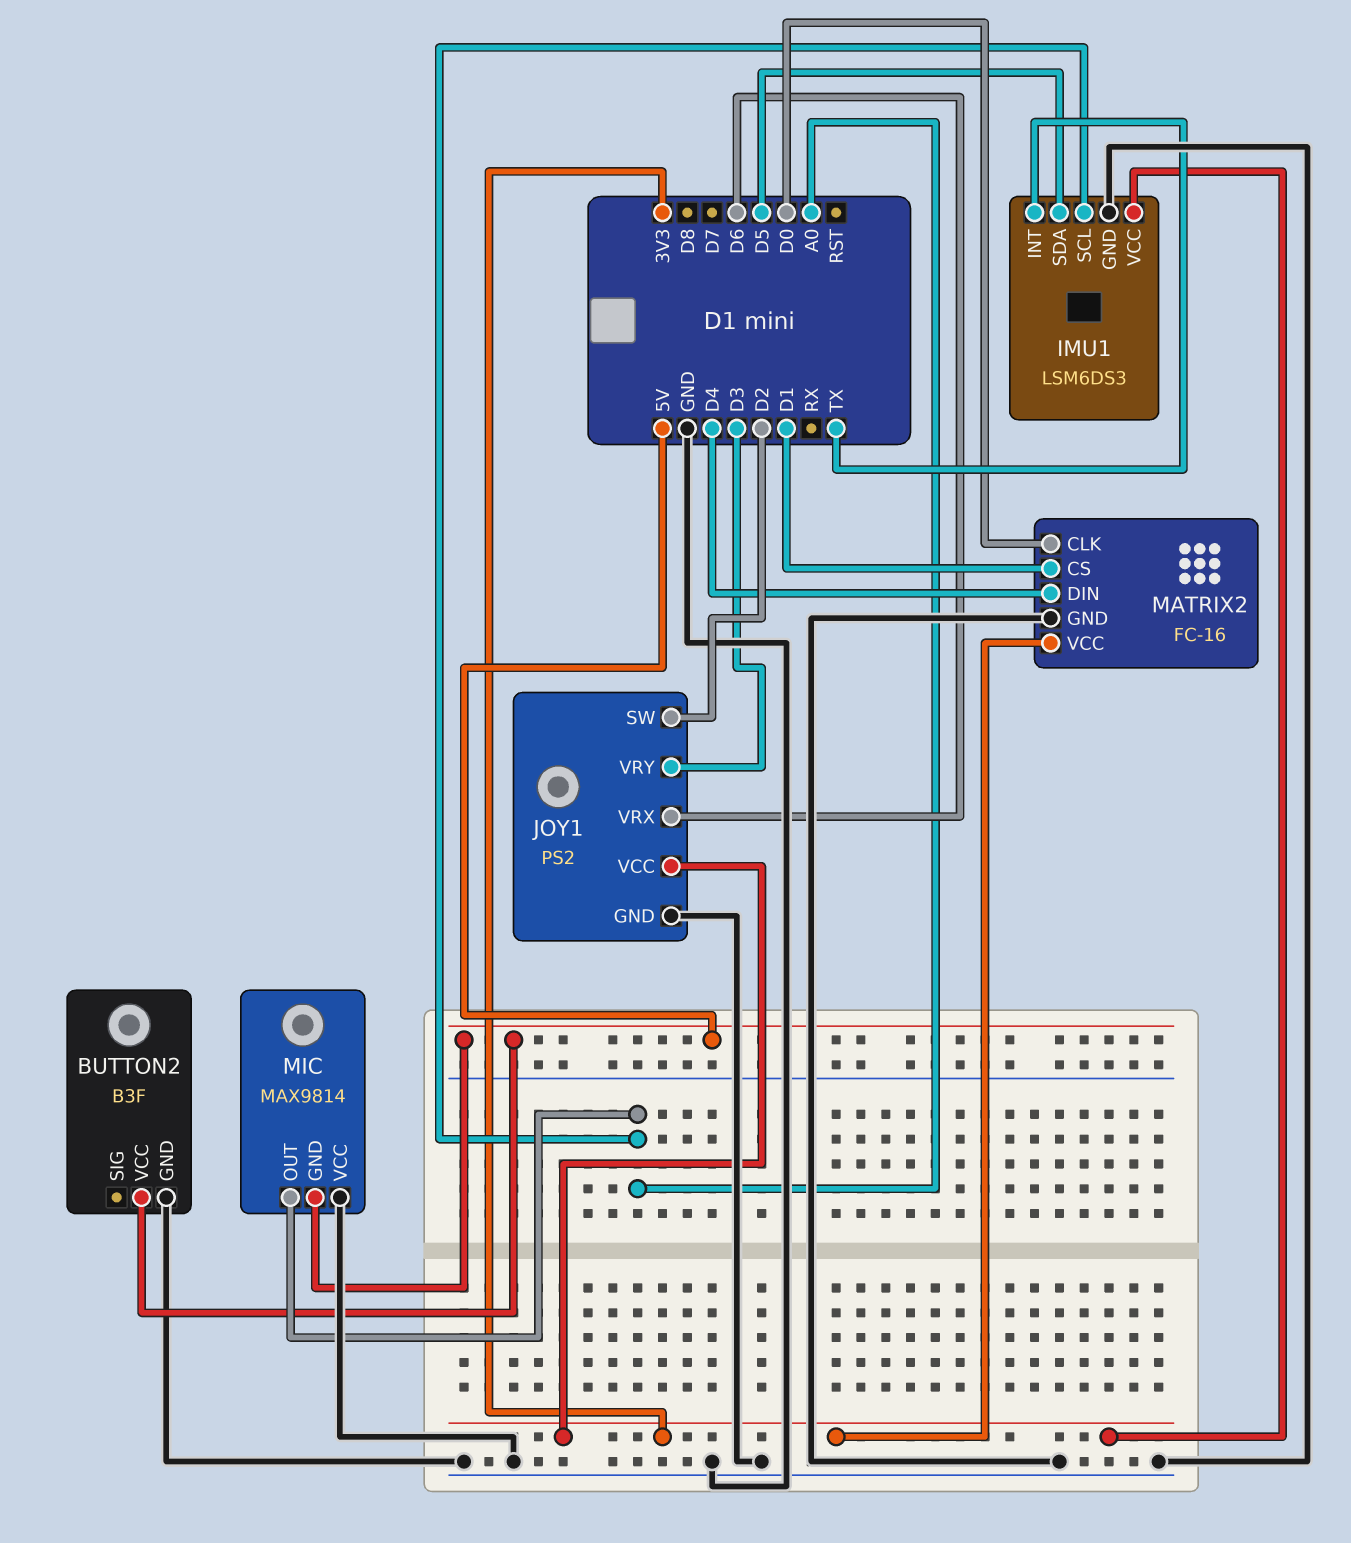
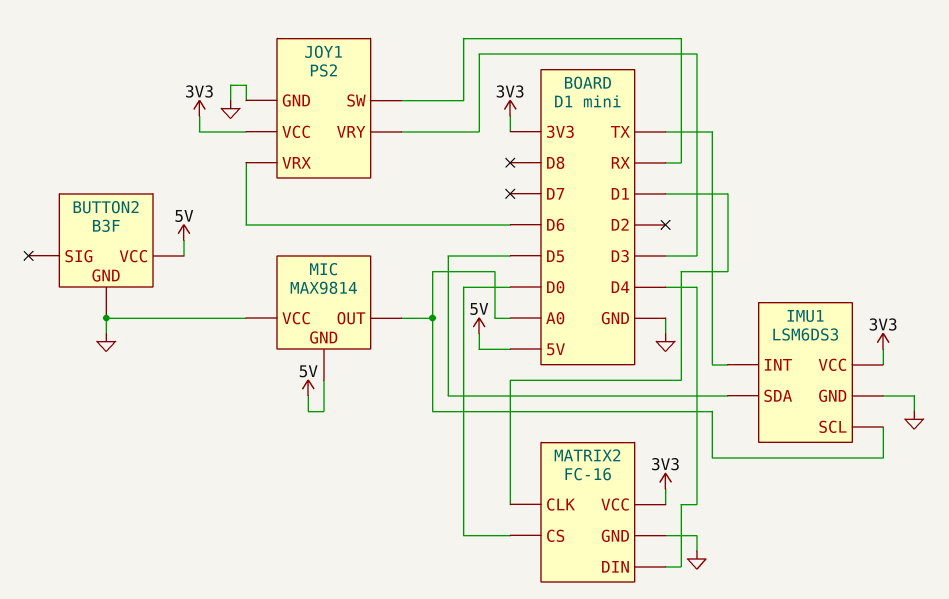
JOY1 pin SW: D2 -> RX
MATRIX2 pin CLK: D0 -> D1
MATRIX2 pin CS: D1 -> D0

